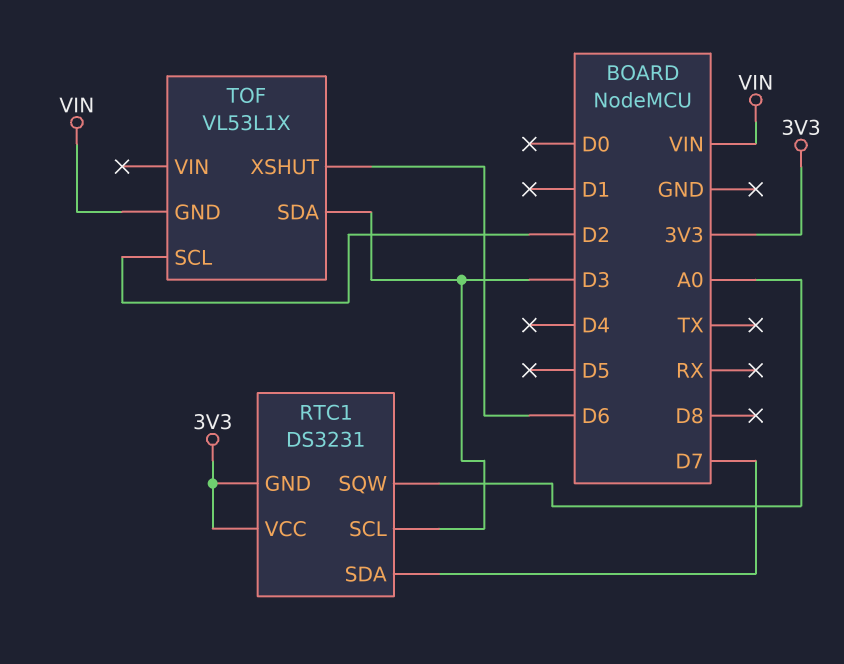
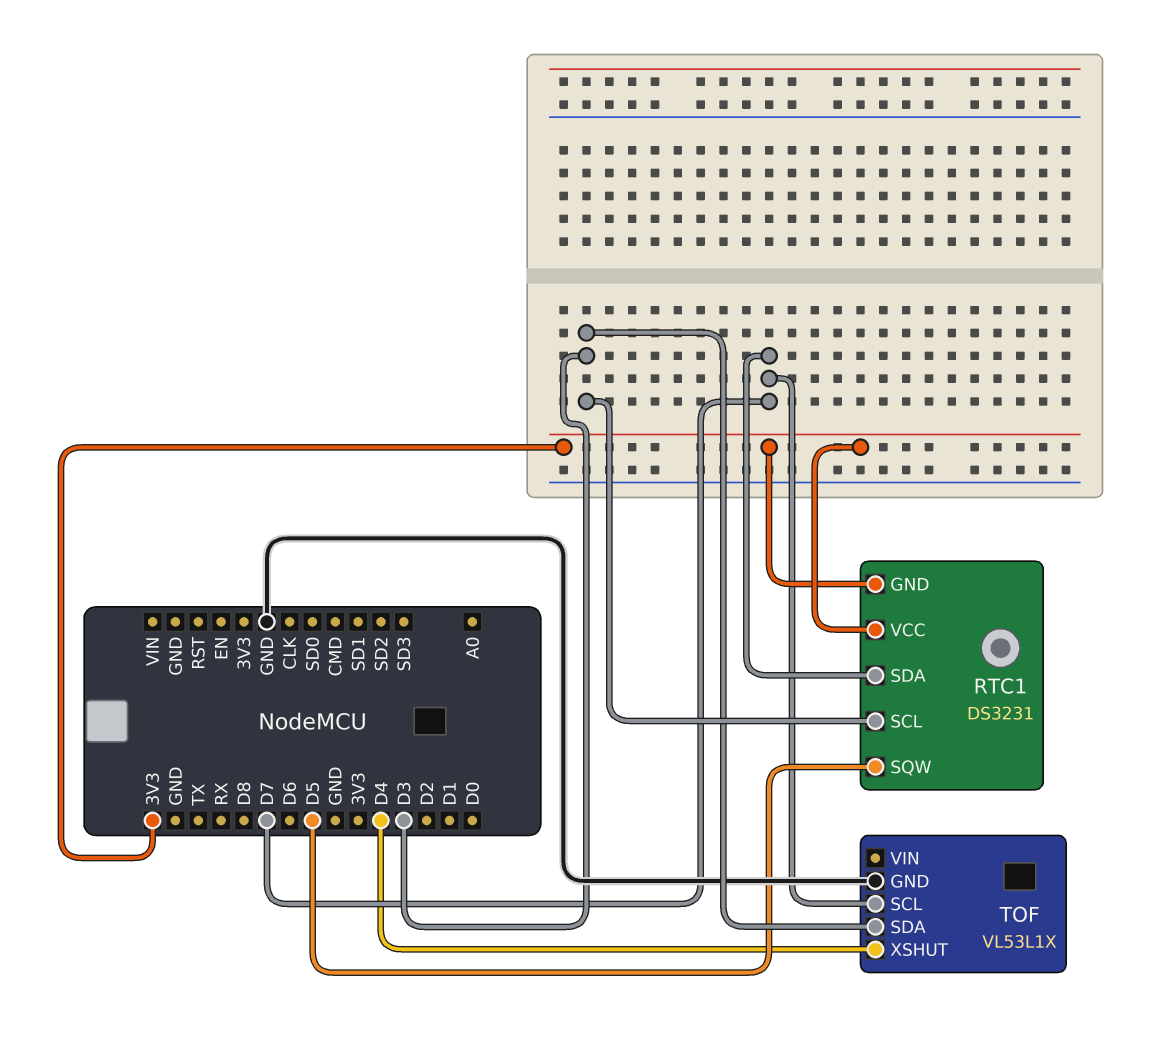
RTC1 pin SQW: A0 -> D5
TOF pin GND: VIN -> GND
TOF pin SCL: D2 -> D7
TOF pin XSHUT: D6 -> D4

